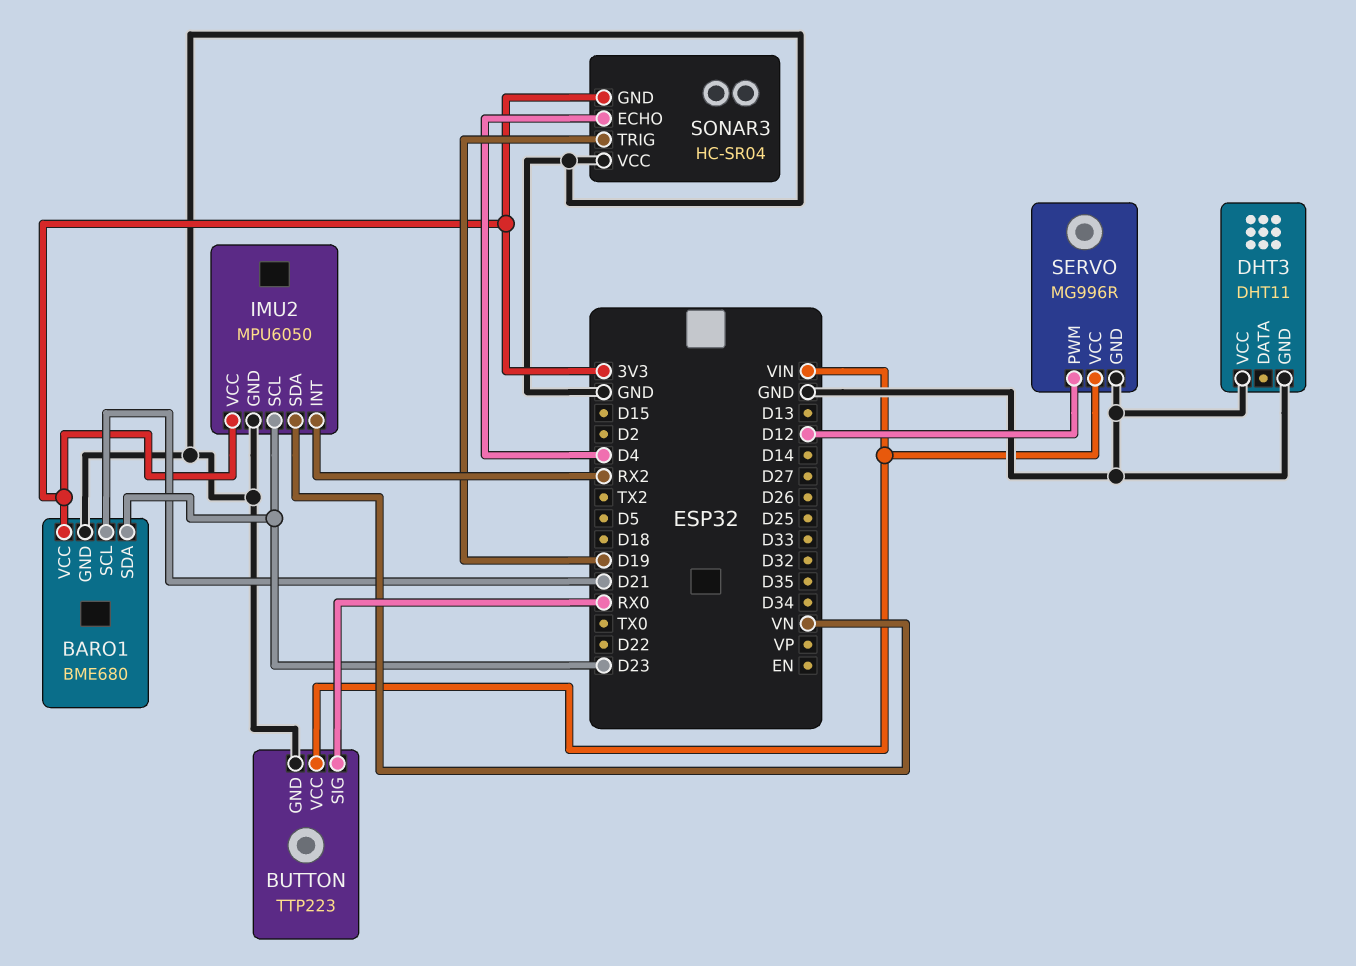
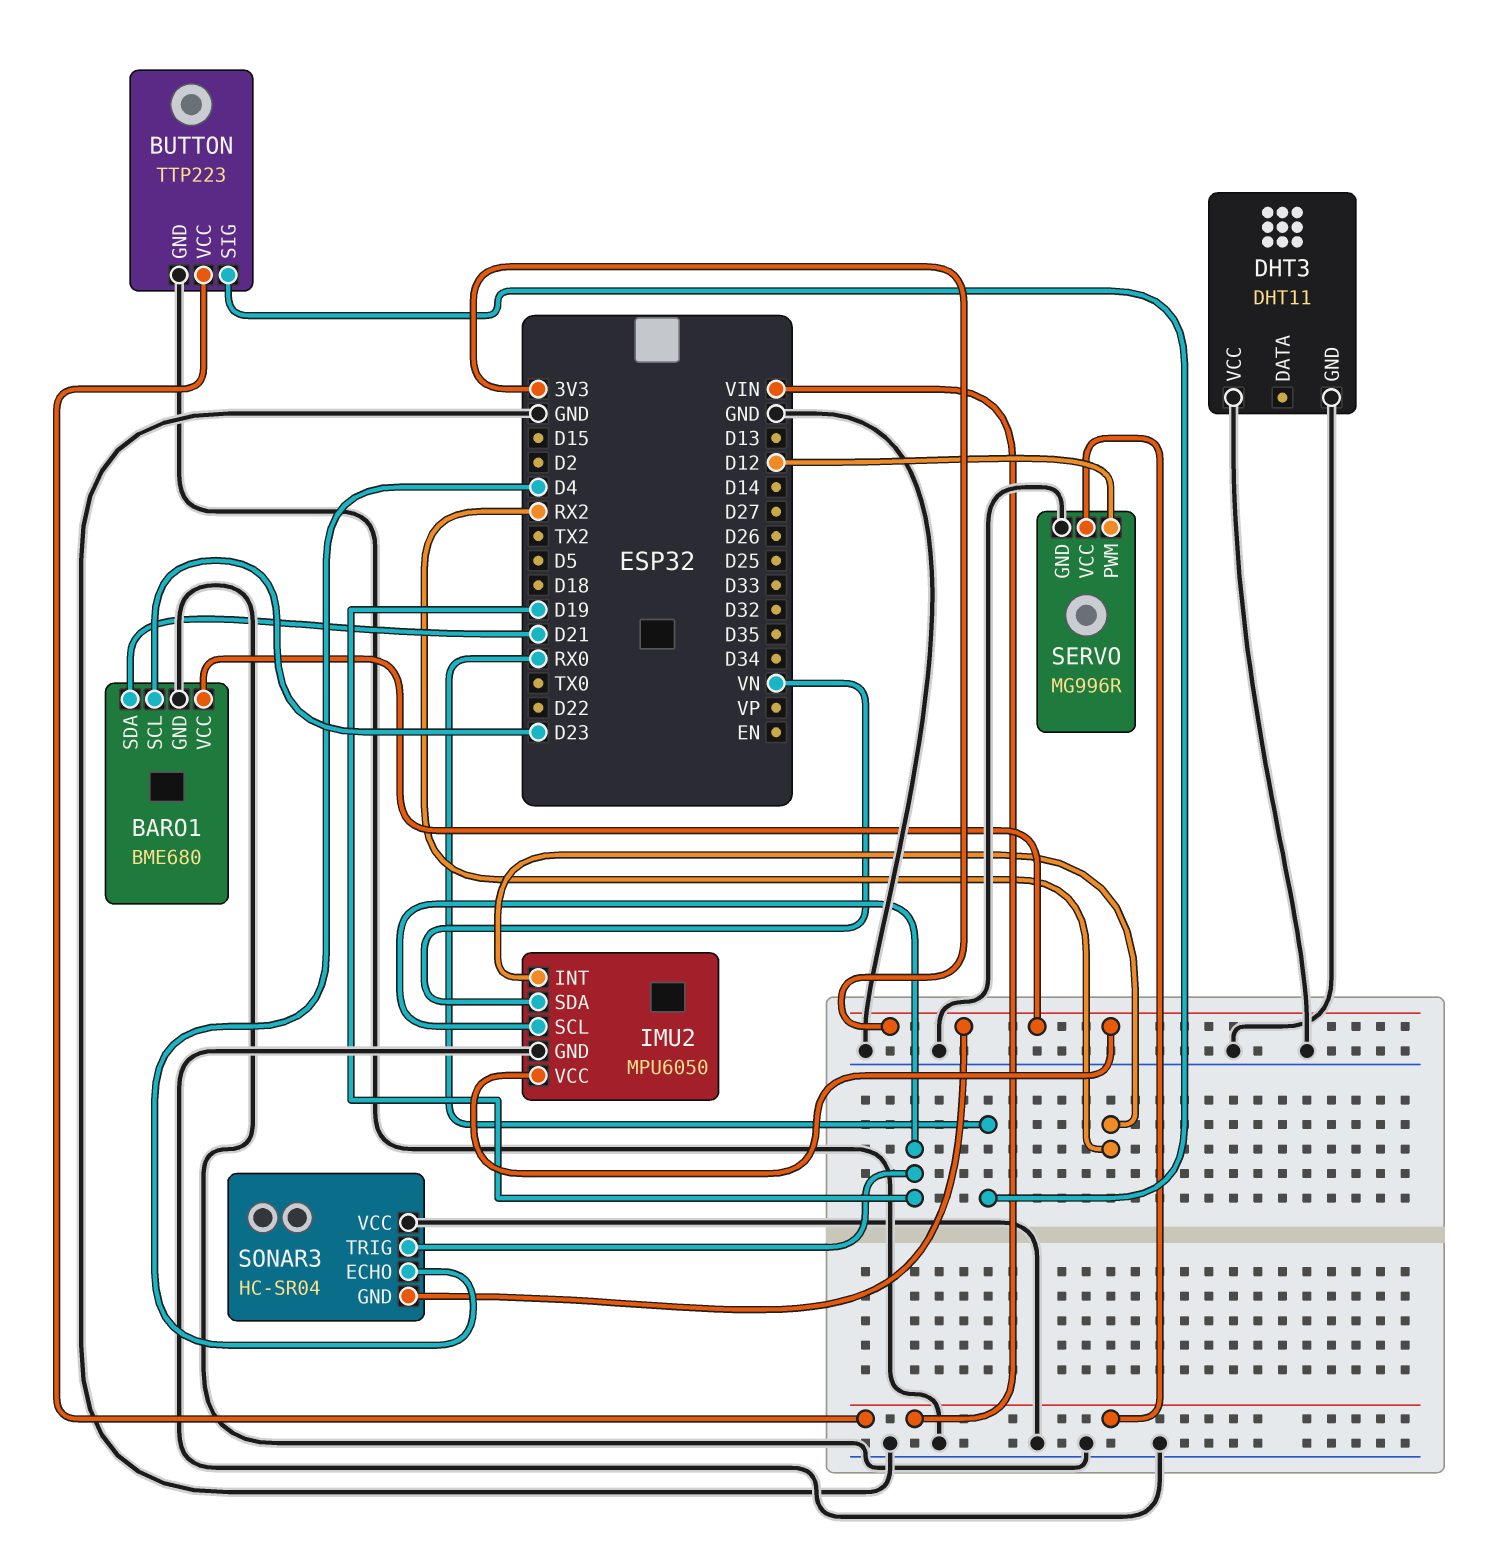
BARO1 pin SCL: D21 -> D23
BARO1 pin SDA: D23 -> D21
IMU2 pin SCL: D23 -> D19

